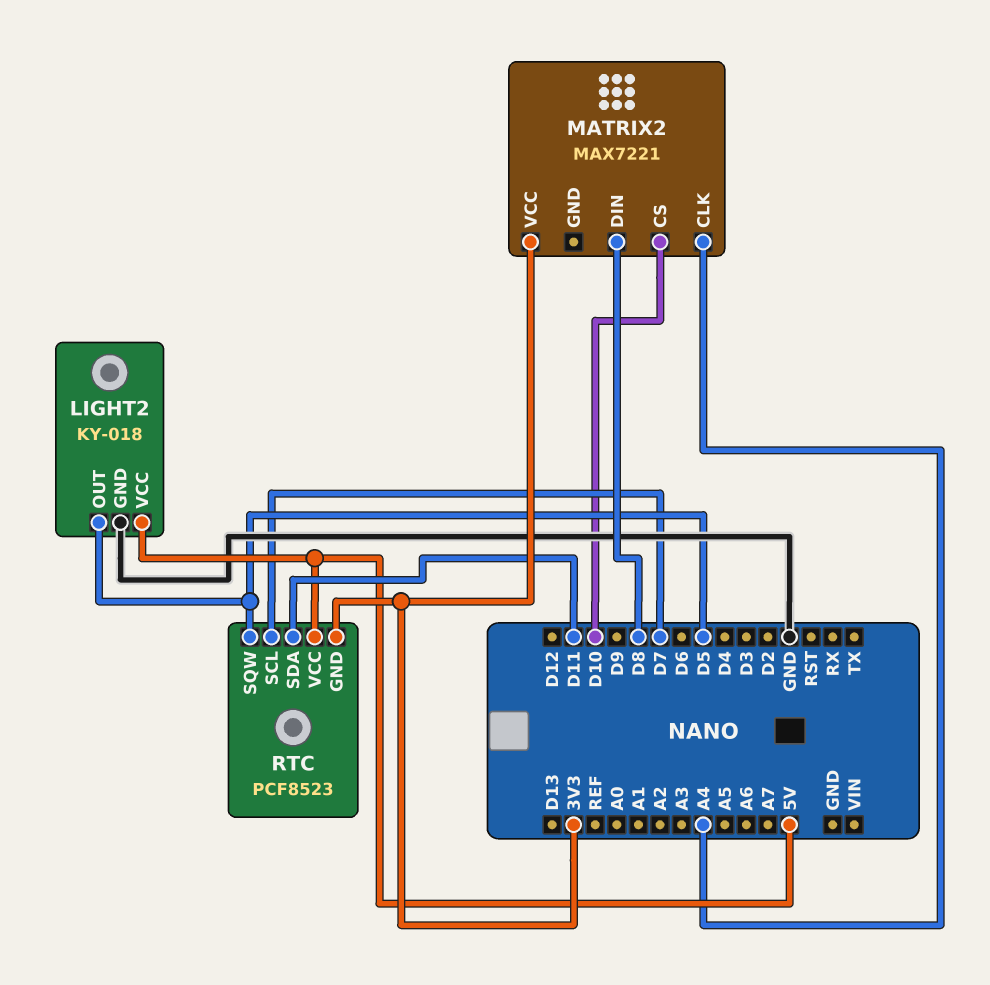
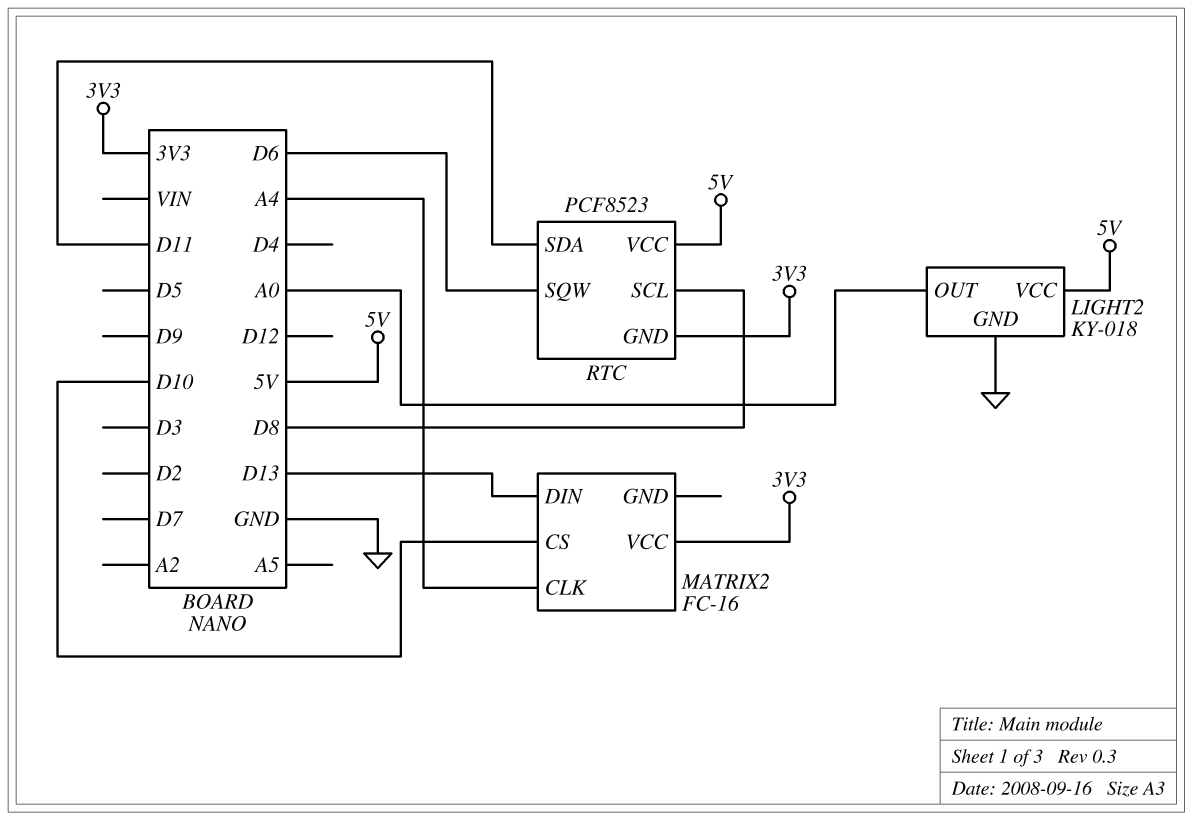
LIGHT2 pin OUT: D5 -> A0
MATRIX2: MAX7221 -> FC-16
MATRIX2 pin DIN: D8 -> D13
RTC pin SCL: D7 -> D8
RTC pin SQW: D5 -> D6

